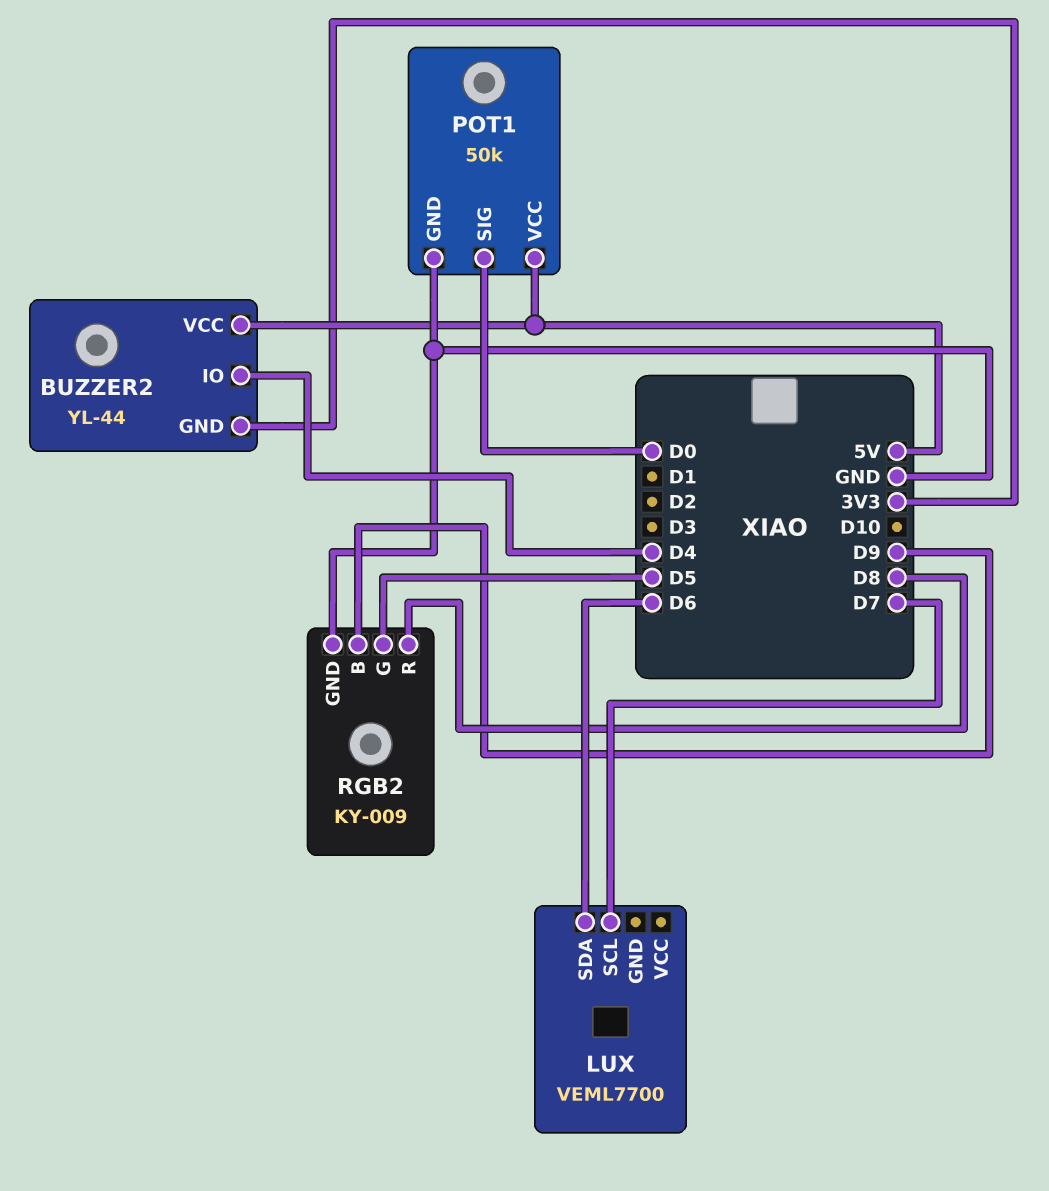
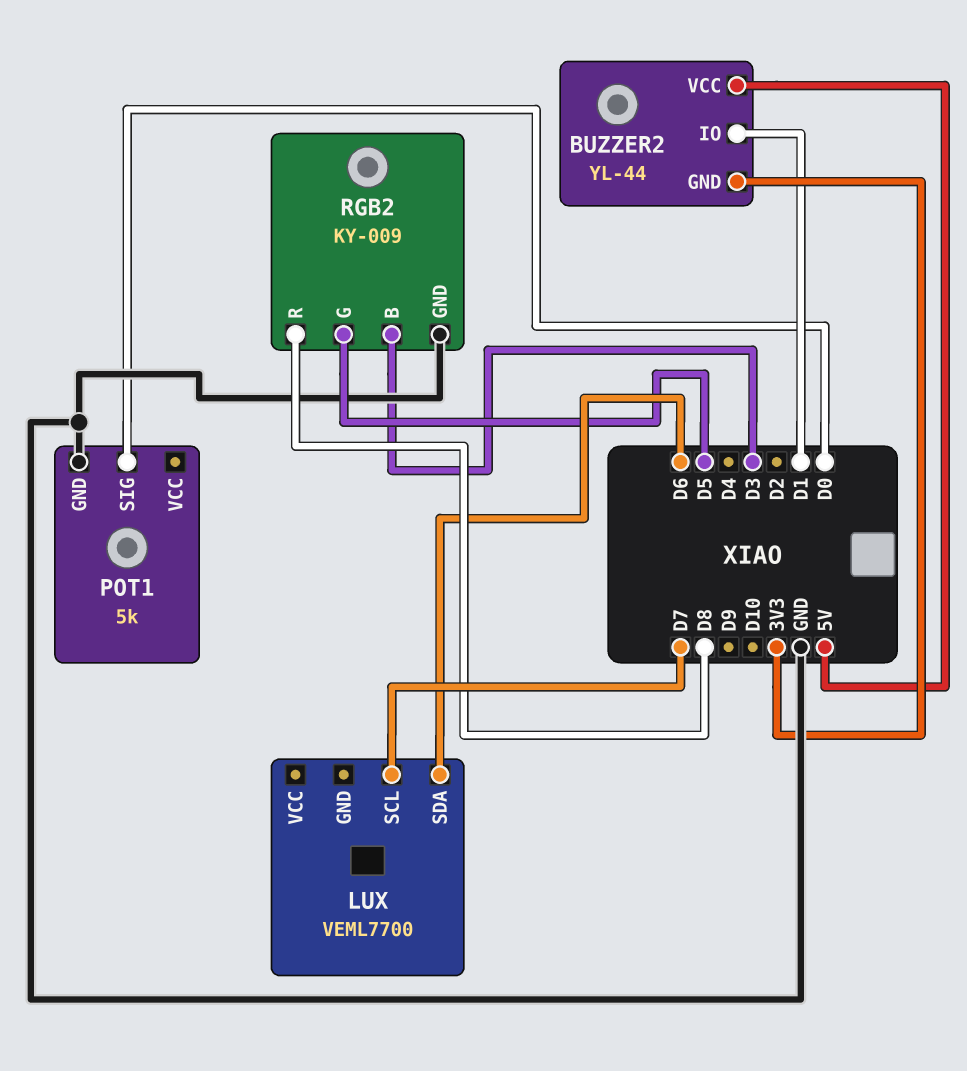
BUZZER2 pin IO: D4 -> D1
POT1: 50k -> 5k
POT1 pin VCC: 5V -> none
RGB2 pin B: D9 -> D3

